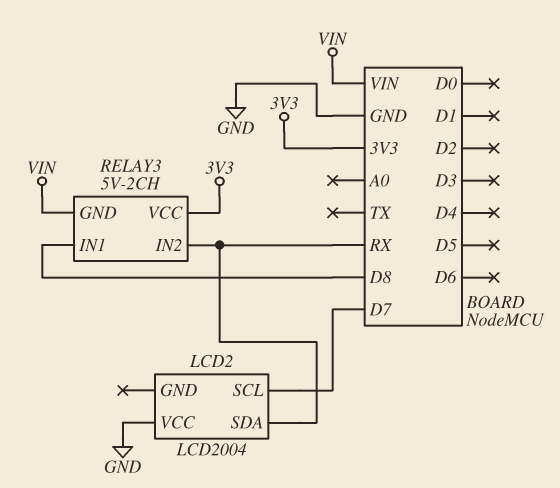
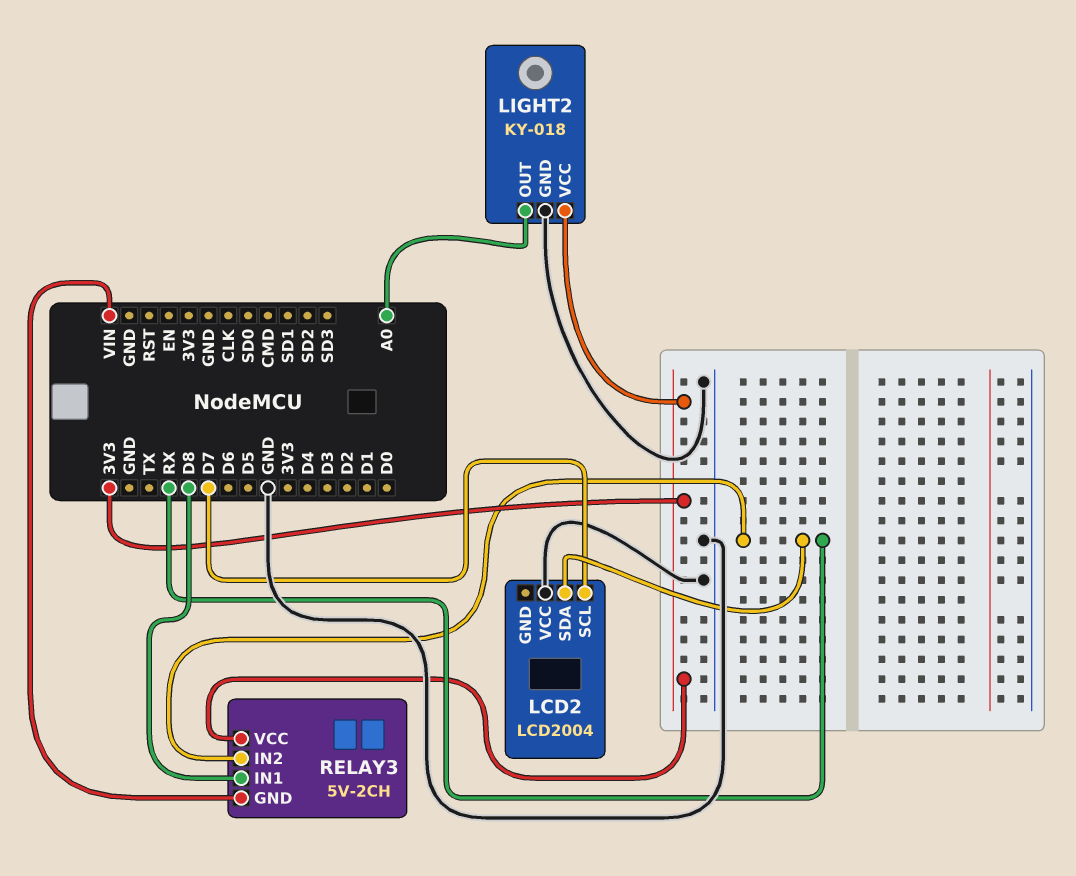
LIGHT2: none -> KY-018
LIGHT2 pin GND: none -> GND
LIGHT2 pin OUT: none -> A0
LIGHT2 pin VCC: none -> 3V3

